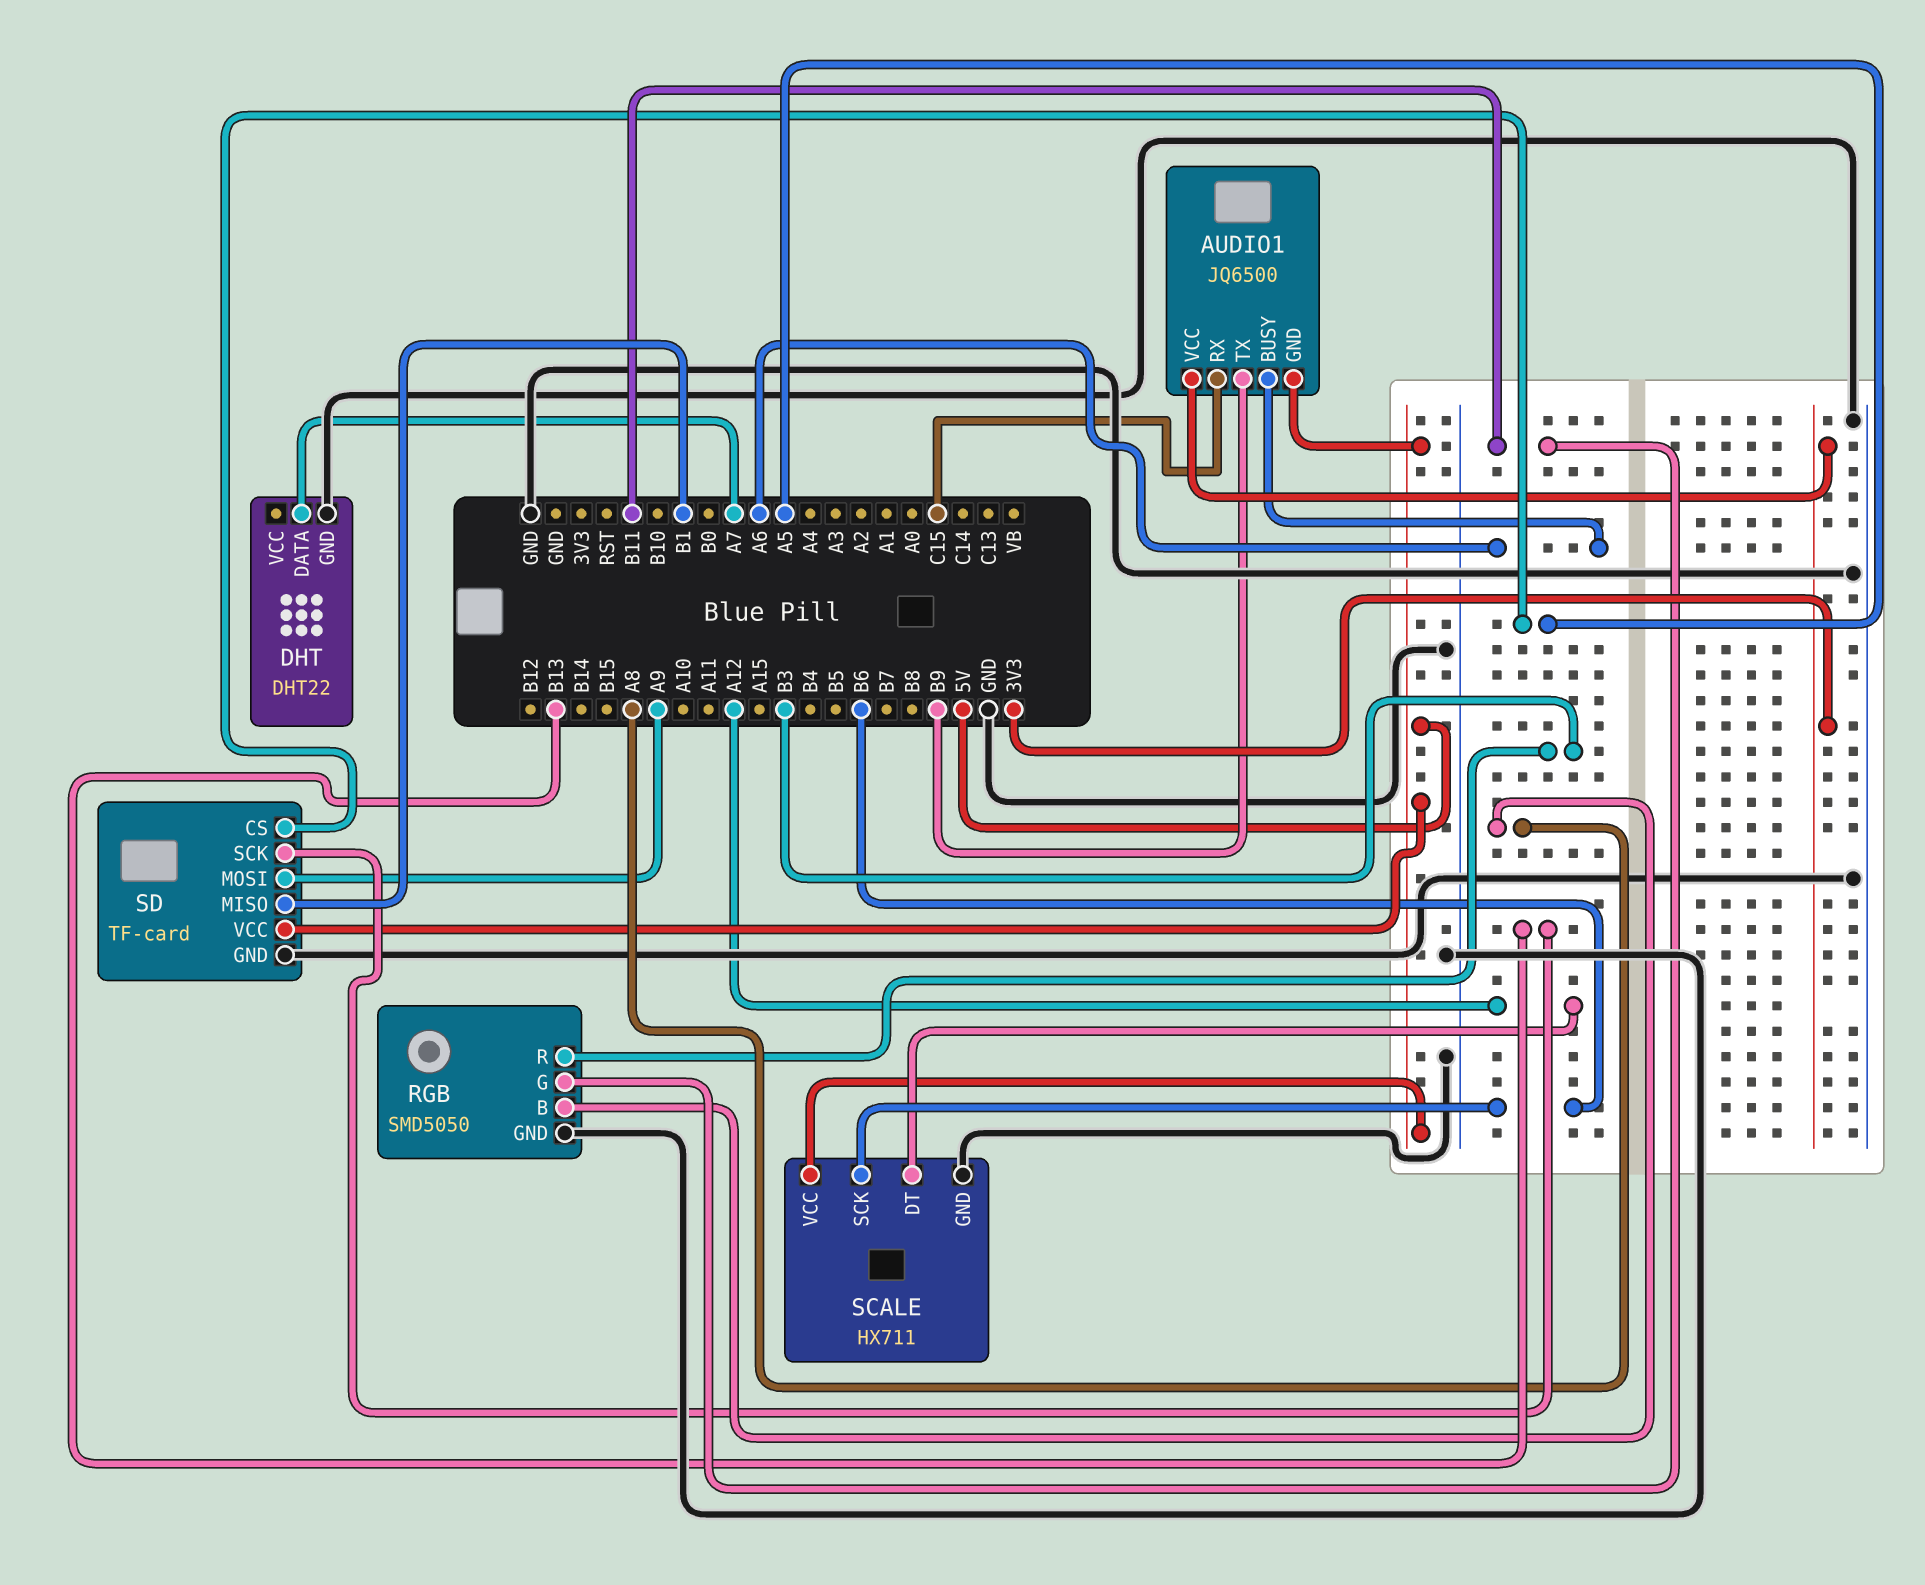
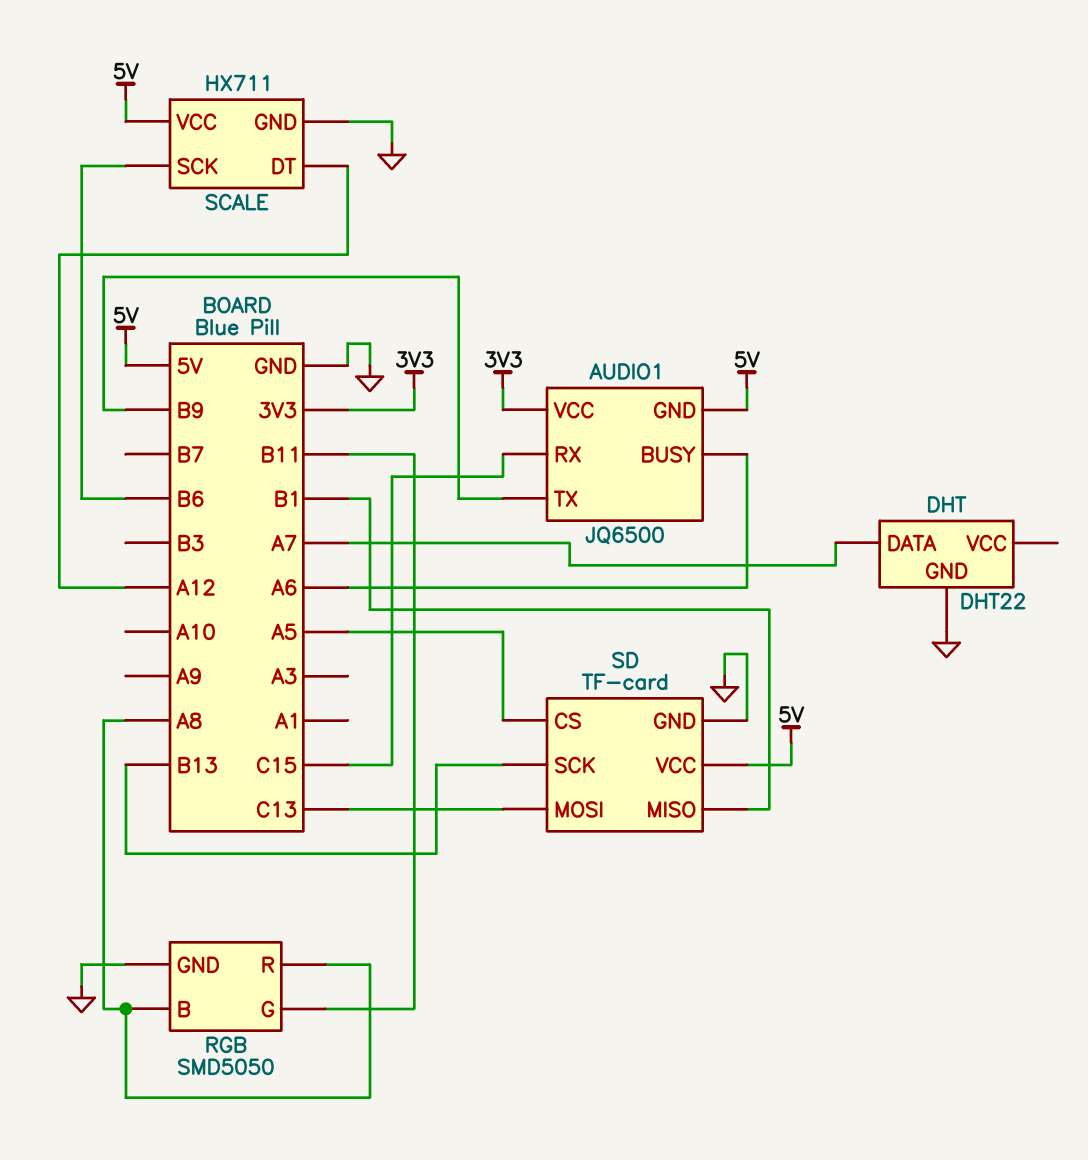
RGB pin R: B3 -> A8
SD pin MOSI: A9 -> C13

